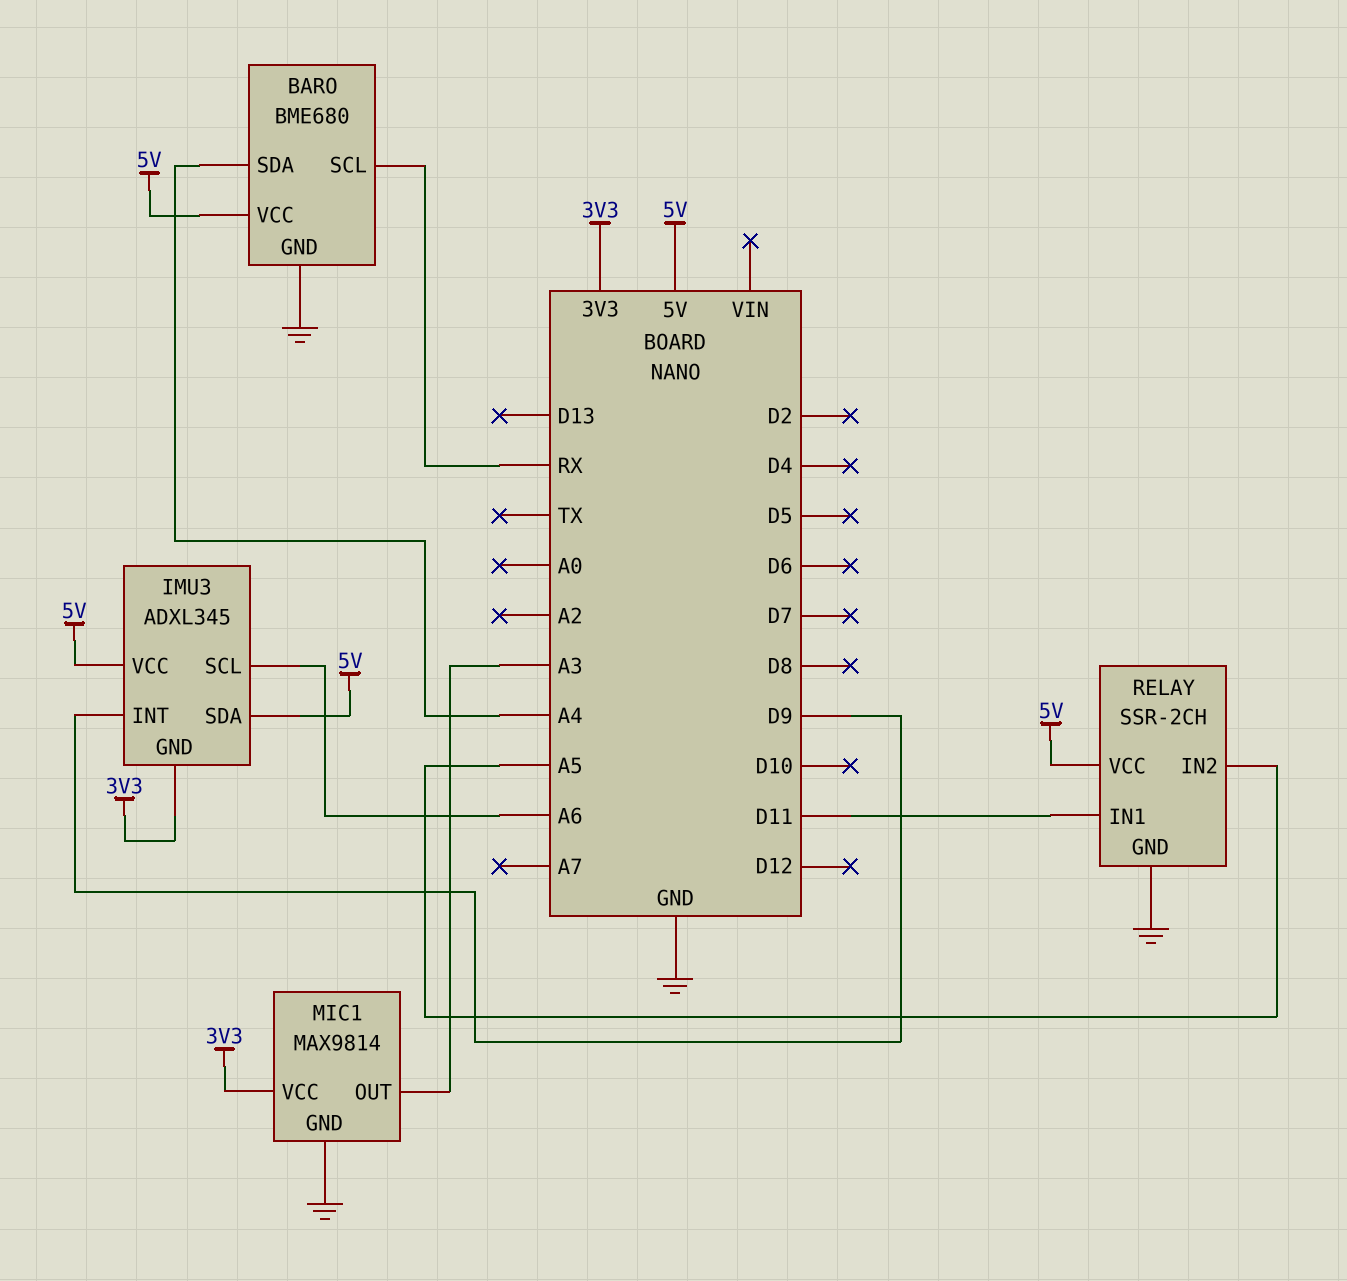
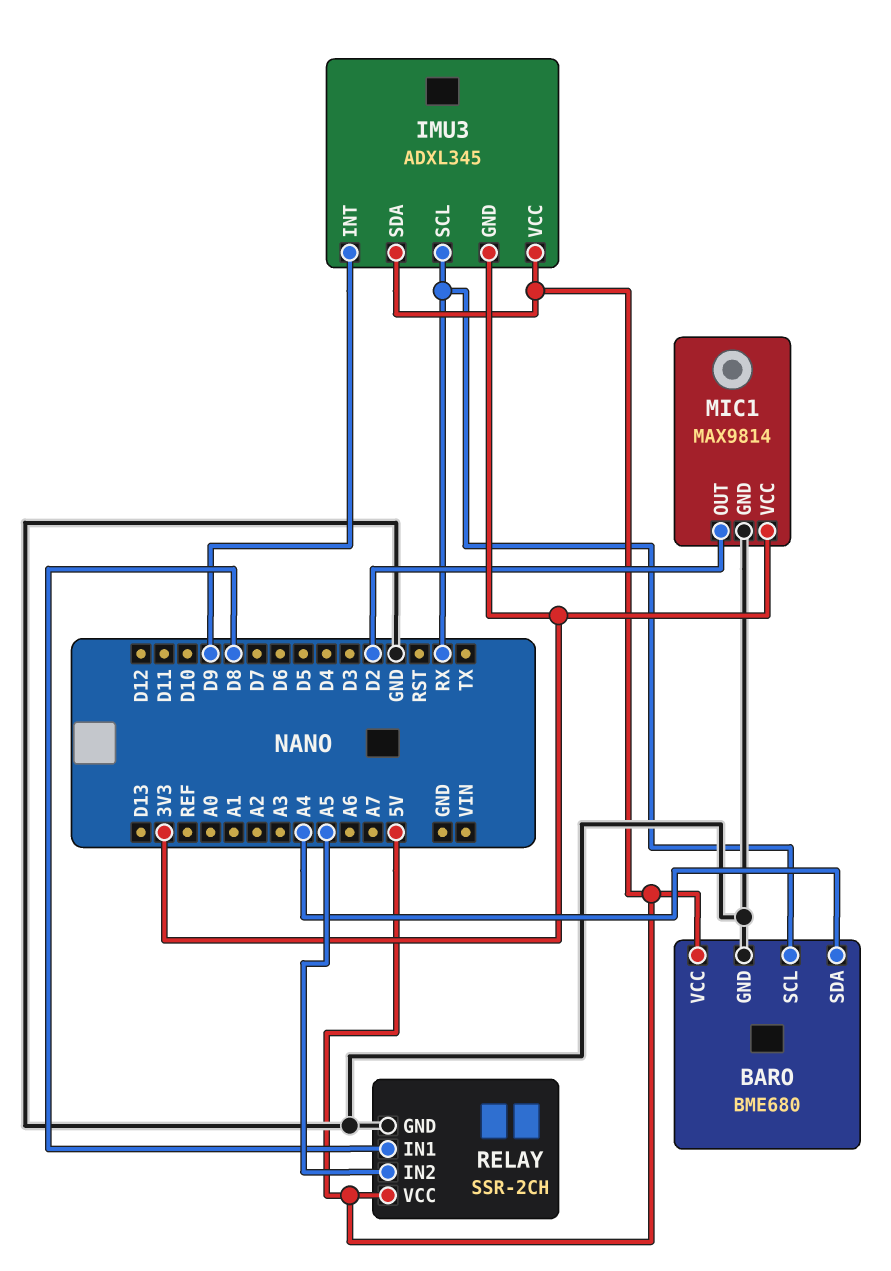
IMU3 pin SCL: A6 -> RX
MIC1 pin OUT: A3 -> D2
RELAY pin IN1: D11 -> D8

